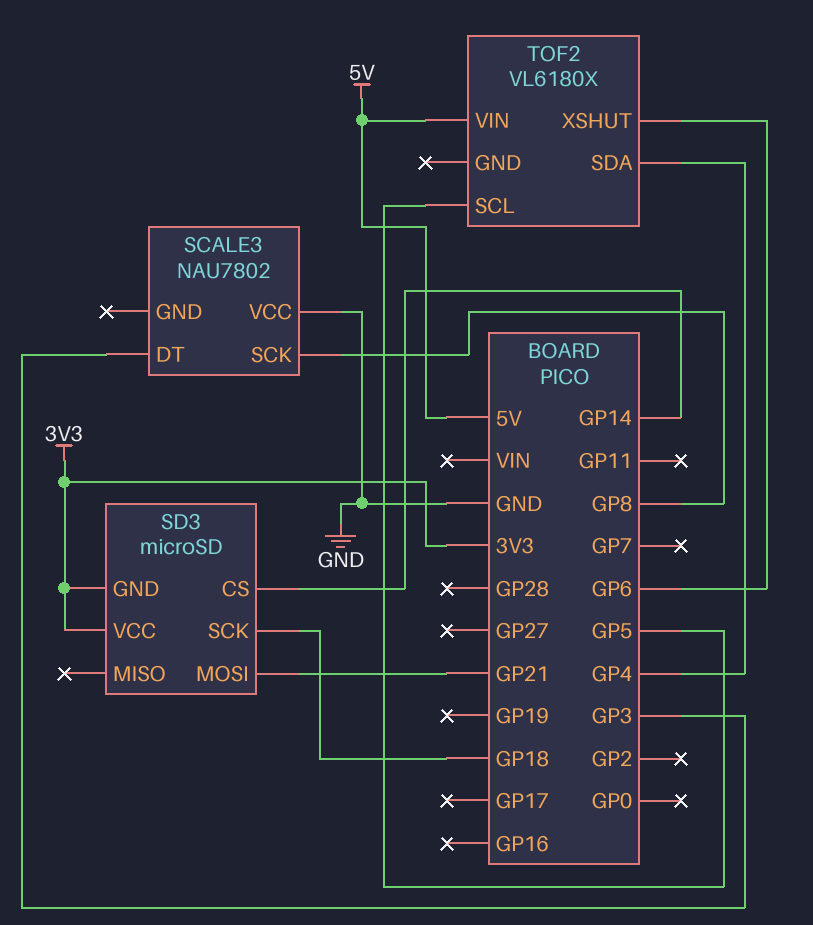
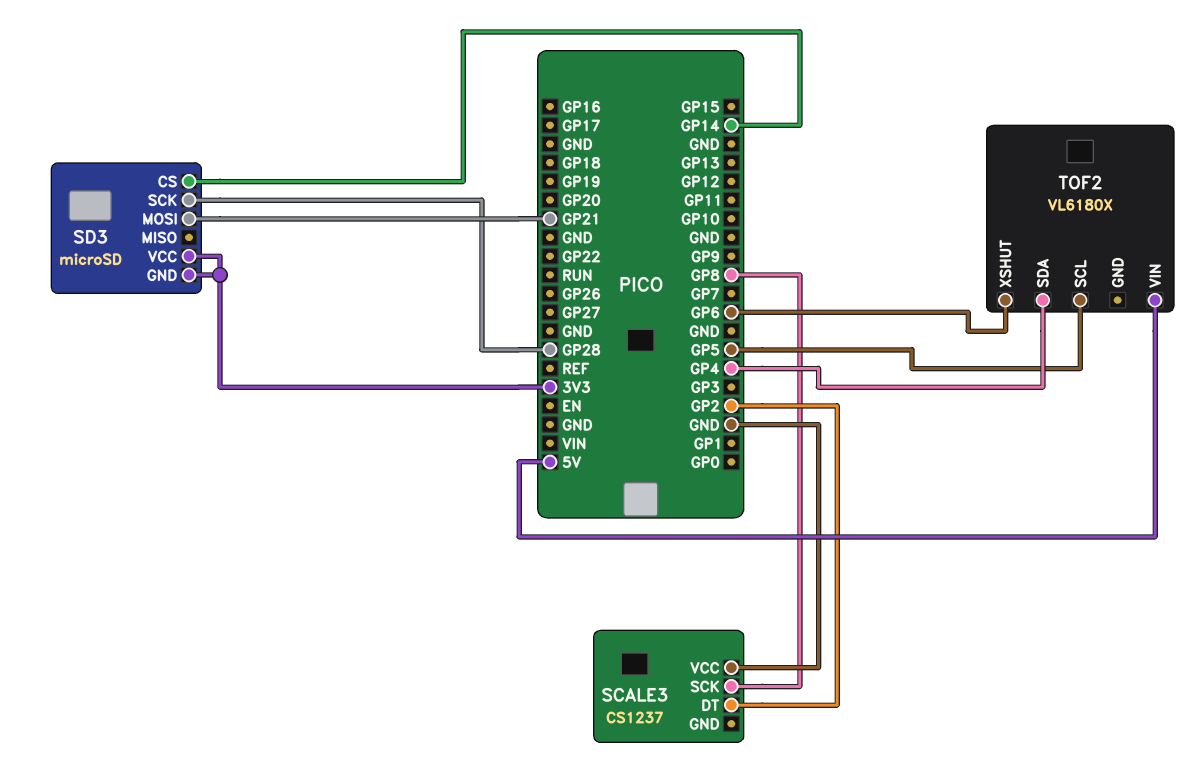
SCALE3: NAU7802 -> CS1237
SCALE3 pin DT: GP3 -> GP2
SD3 pin SCK: GP18 -> GP28

